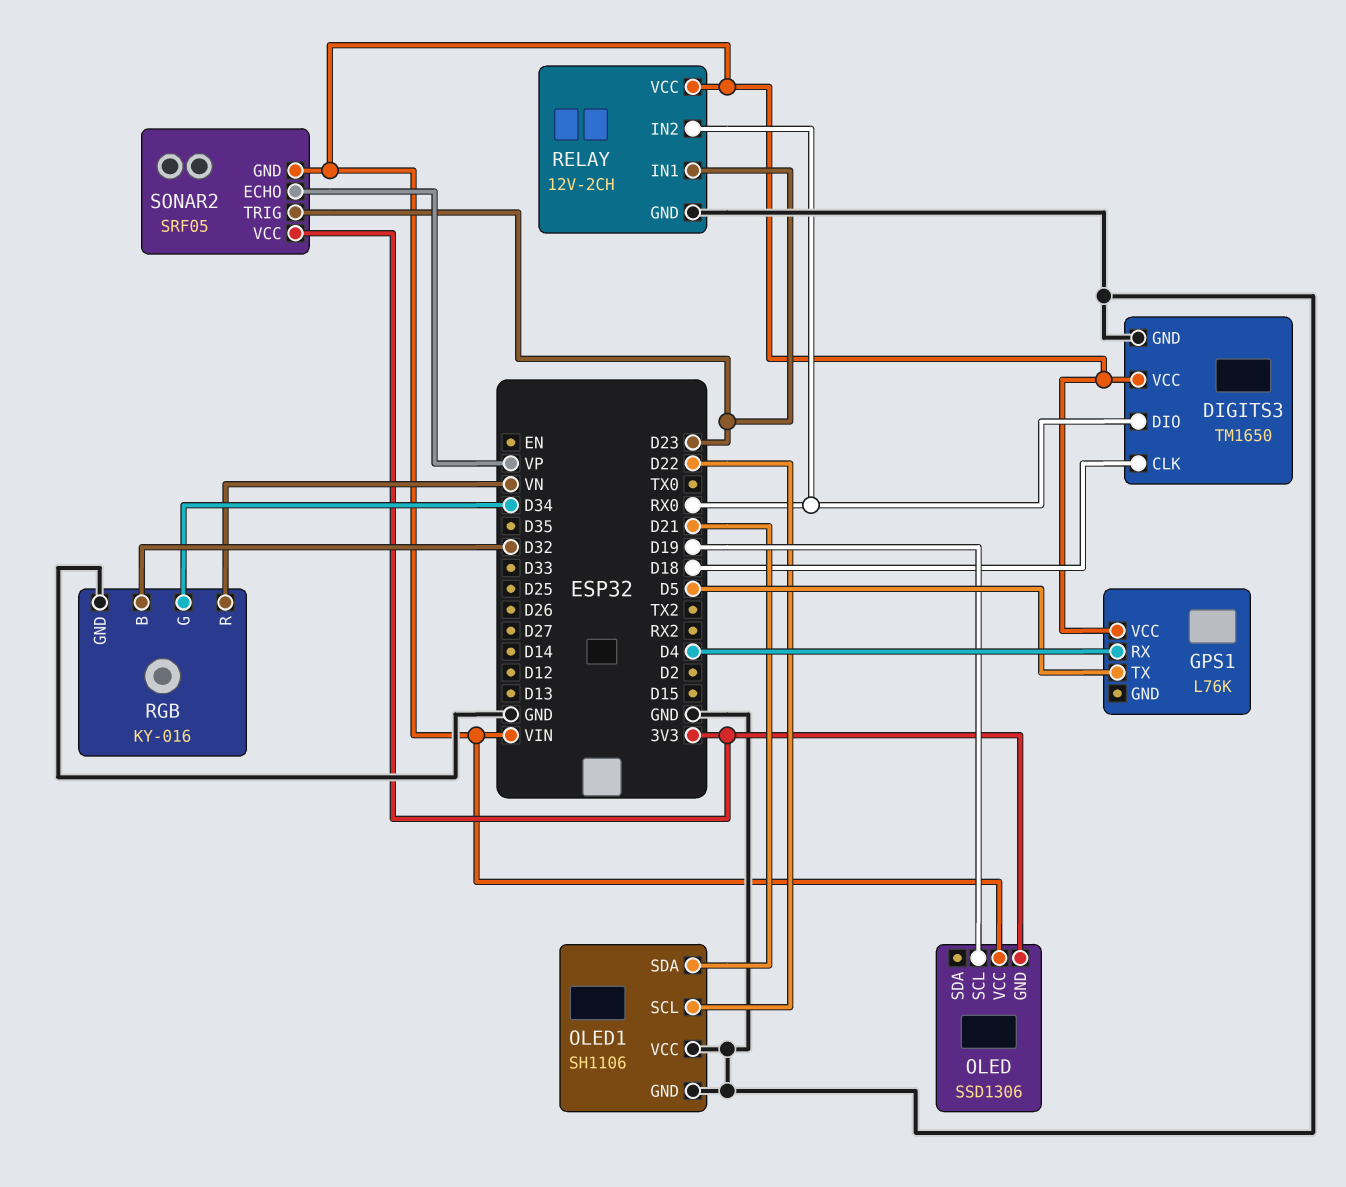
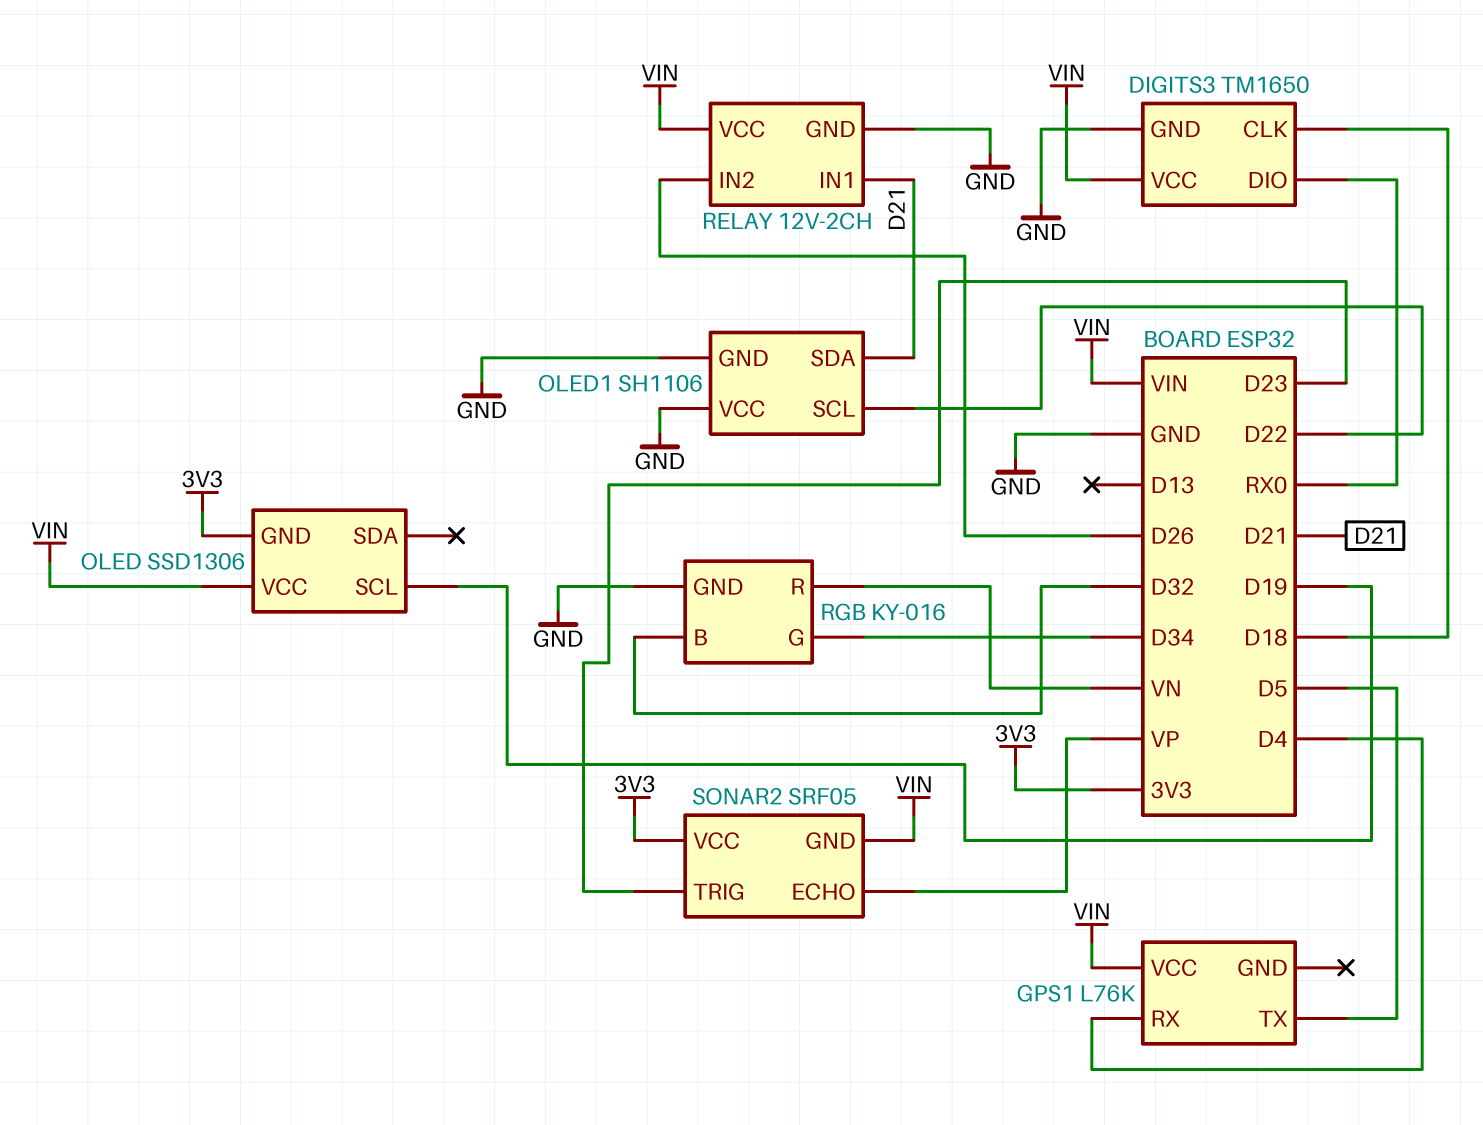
RELAY pin IN1: D23 -> D21
RELAY pin IN2: RX0 -> D26

